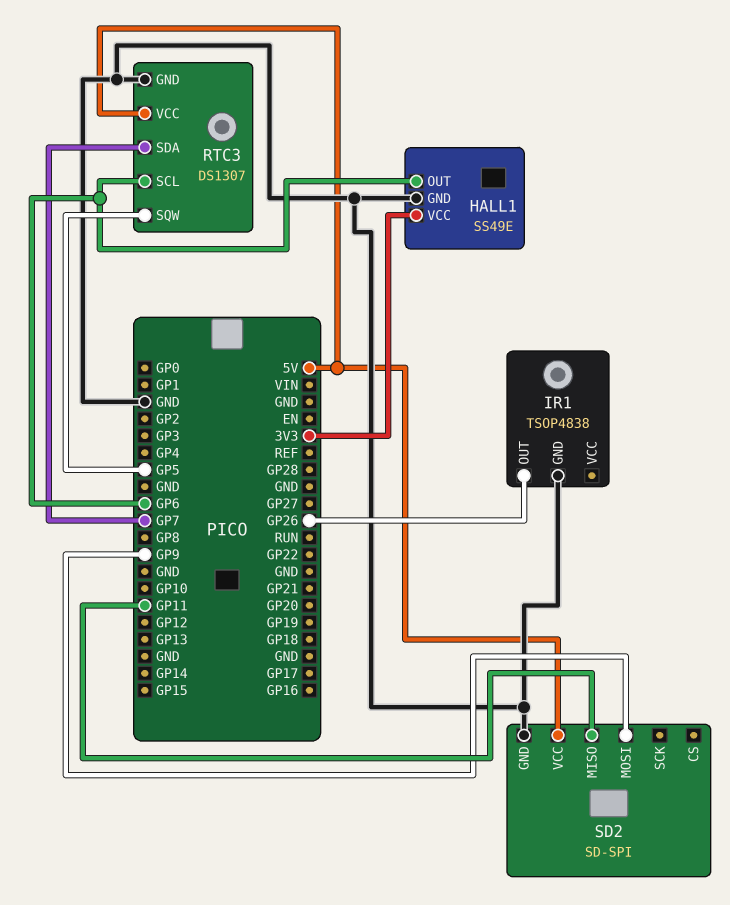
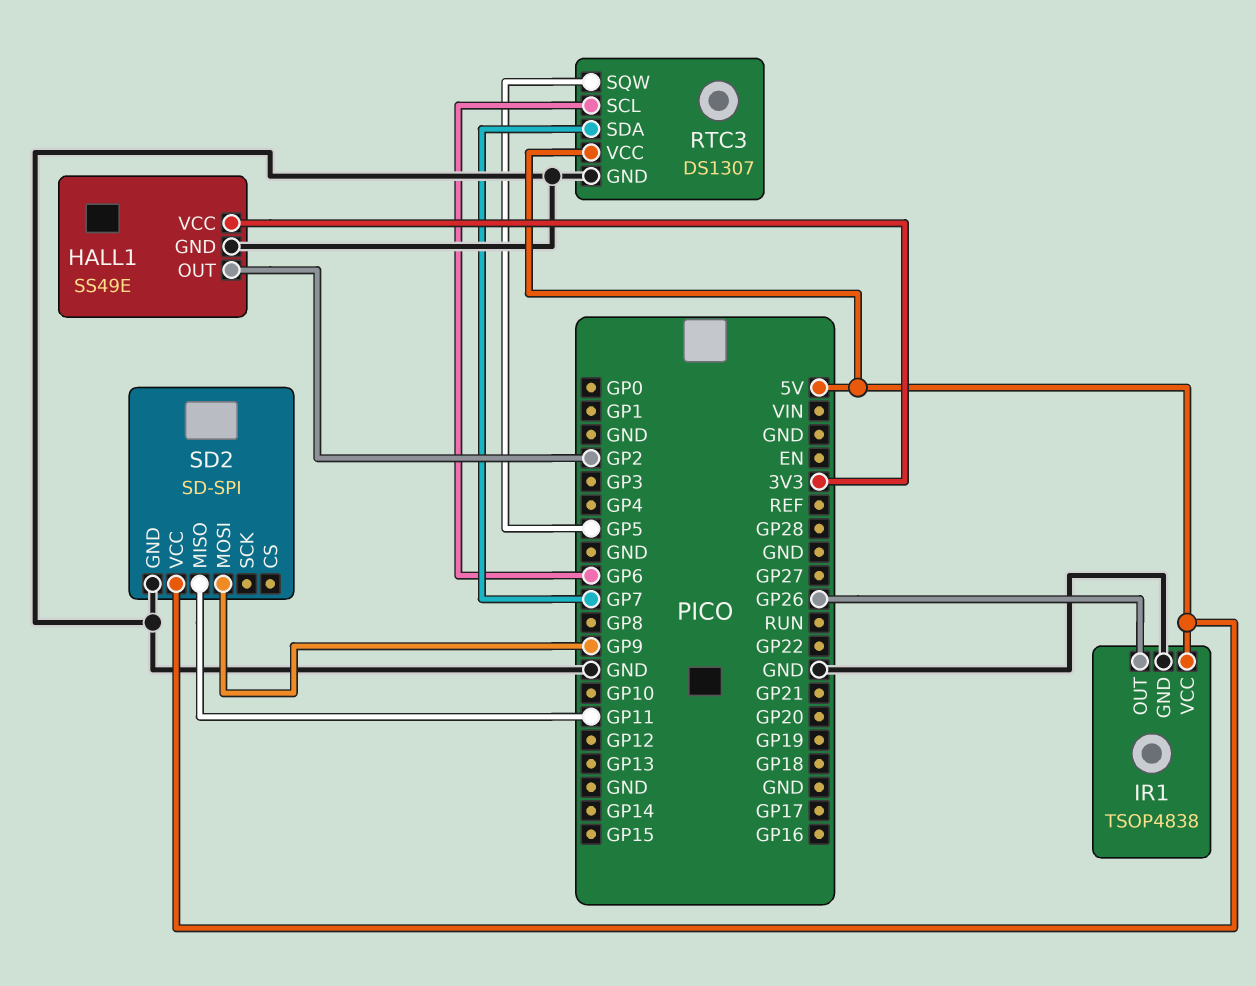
HALL1 pin OUT: GP6 -> GP2
IR1 pin VCC: none -> 5V

